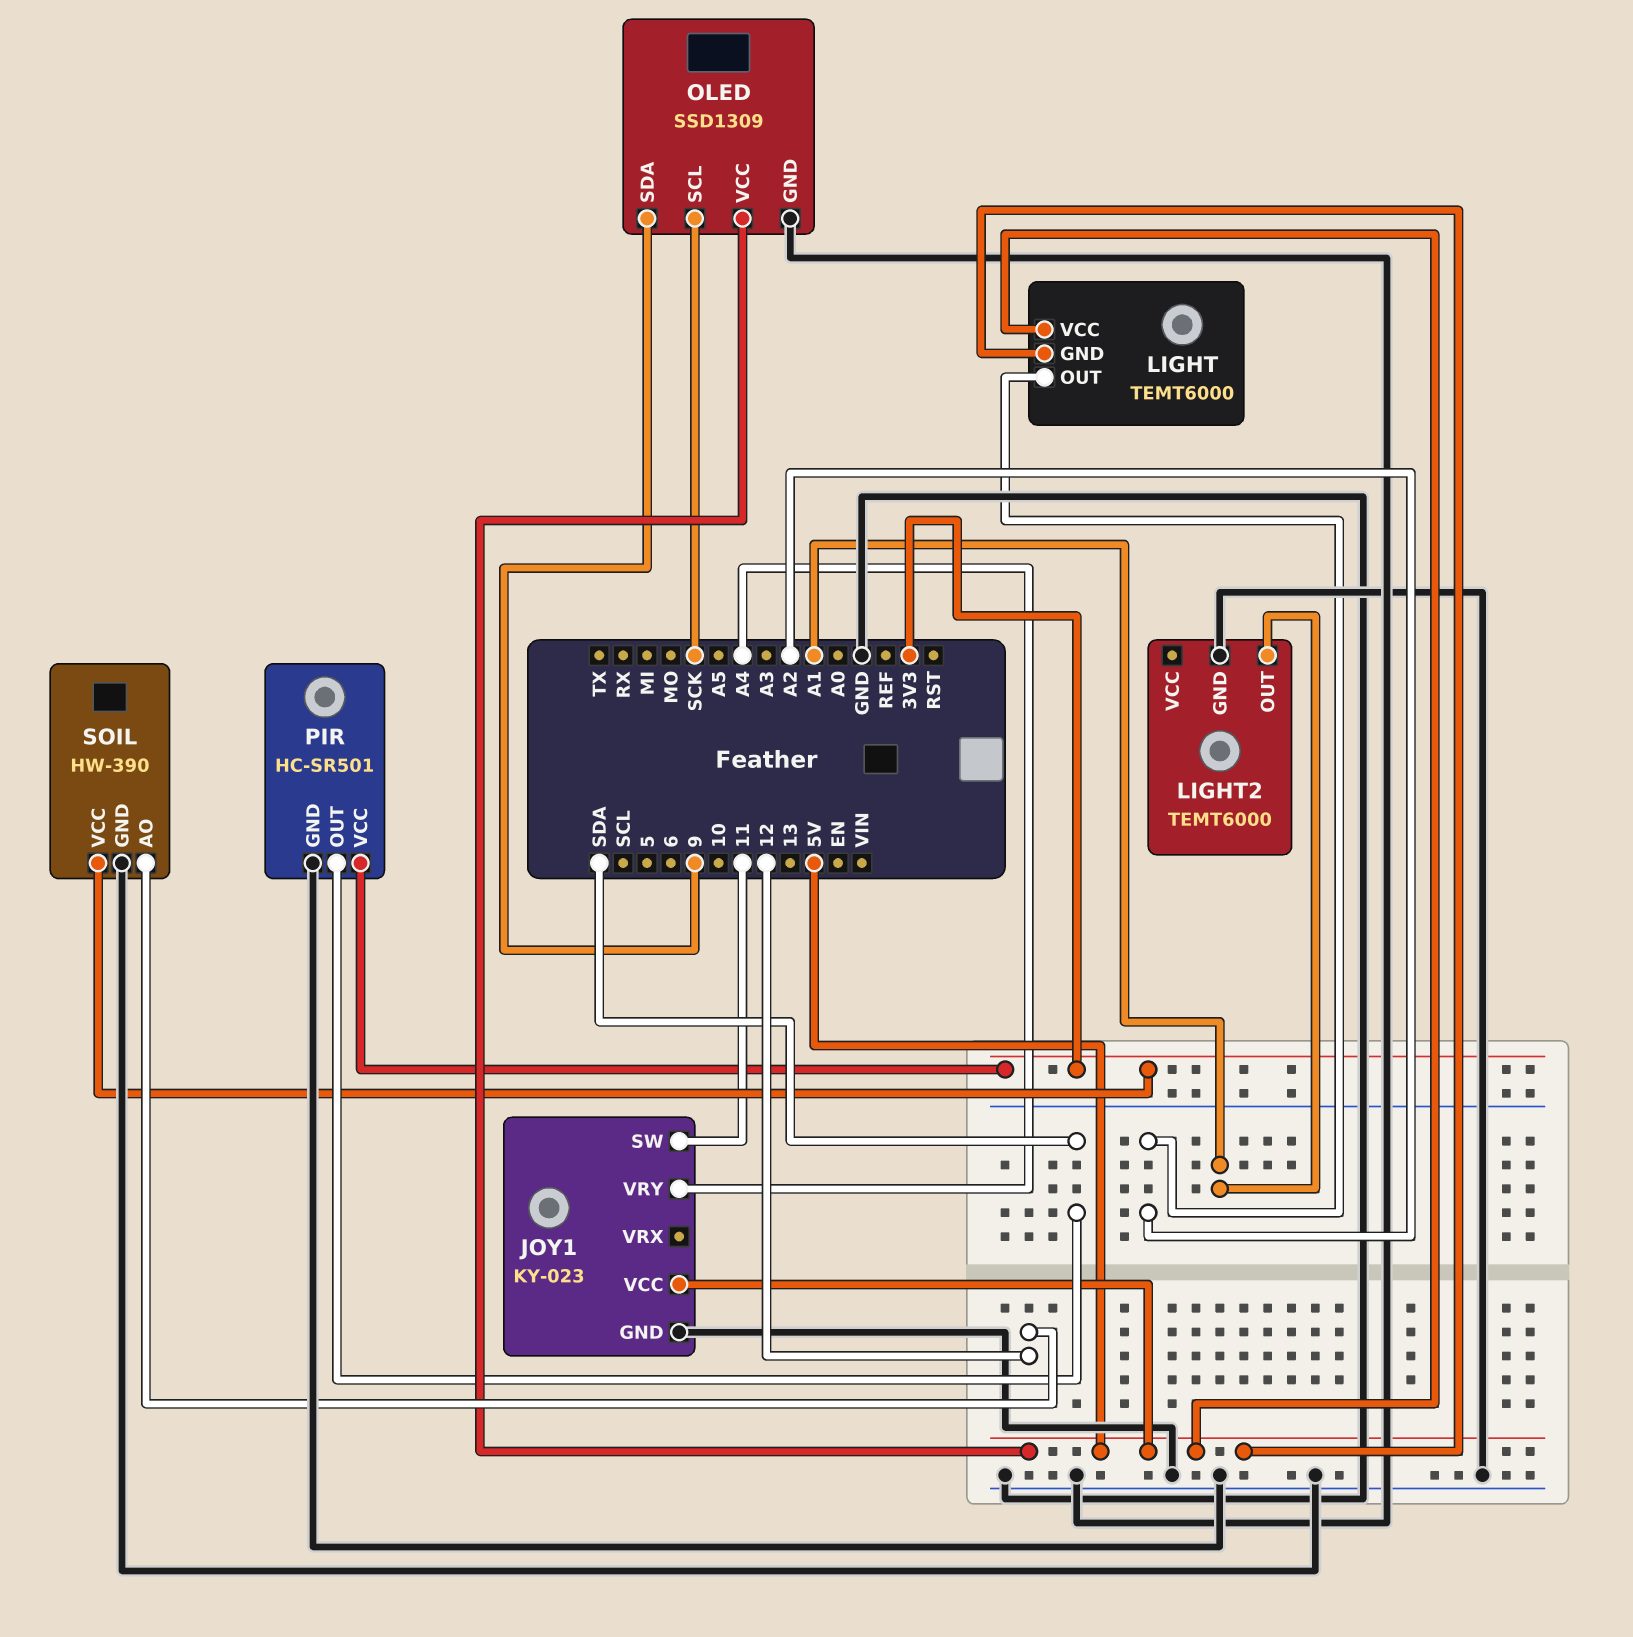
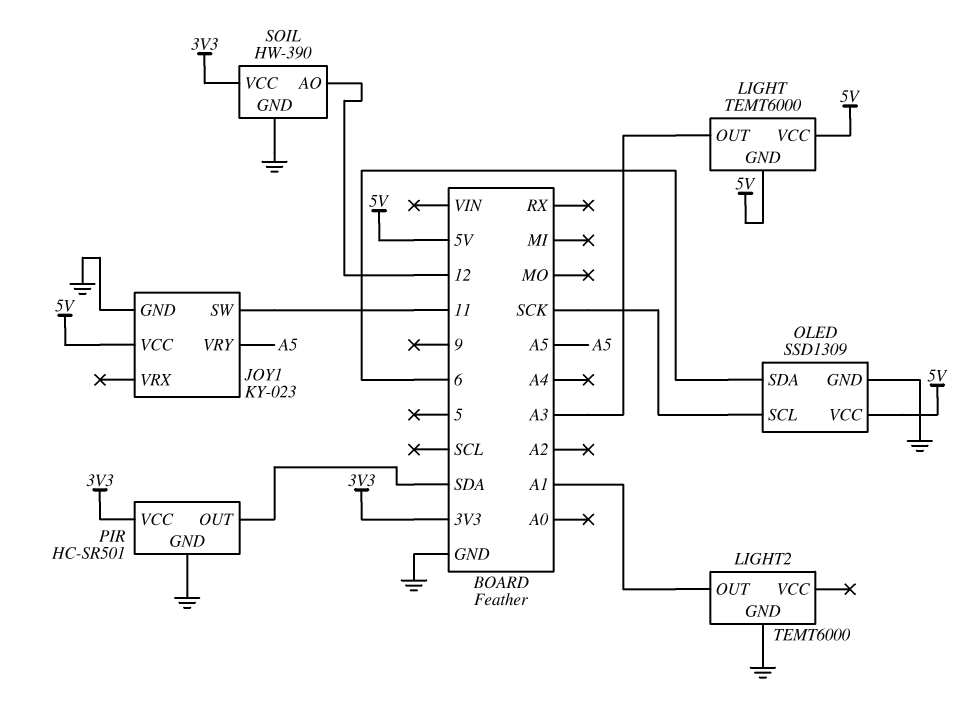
JOY1 pin VRY: A4 -> A5
LIGHT pin OUT: A2 -> A3
OLED pin SDA: 9 -> 6

